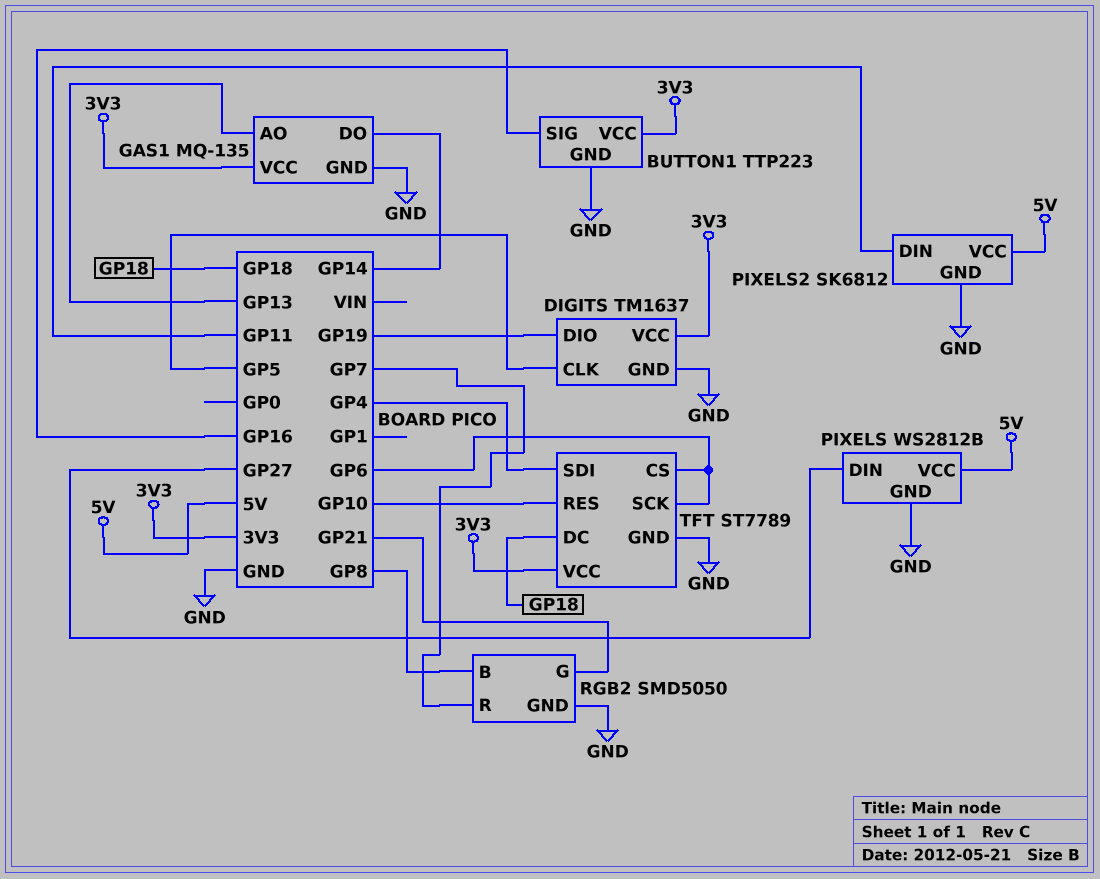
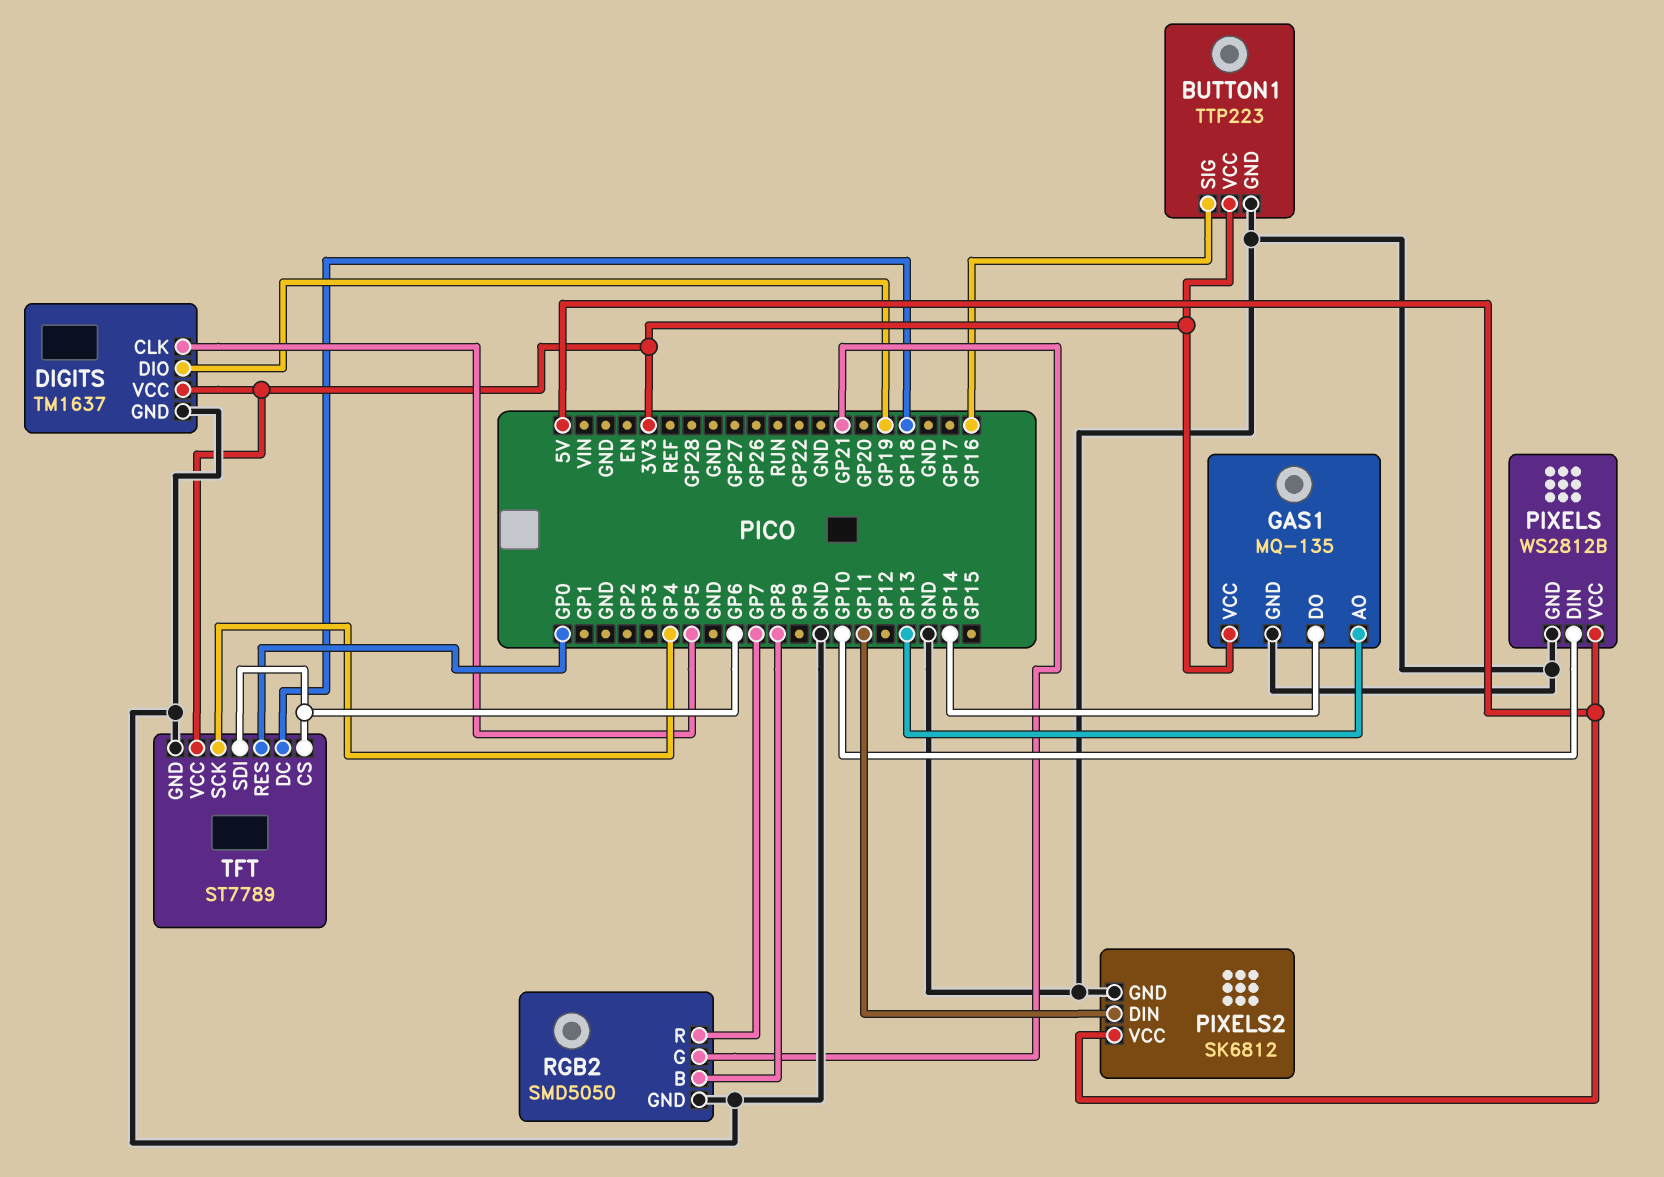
PIXELS pin DIN: GP27 -> GP10
TFT pin RES: GP10 -> GP0
TFT pin SCK: GP6 -> GP4
TFT pin SDI: GP4 -> GP6

